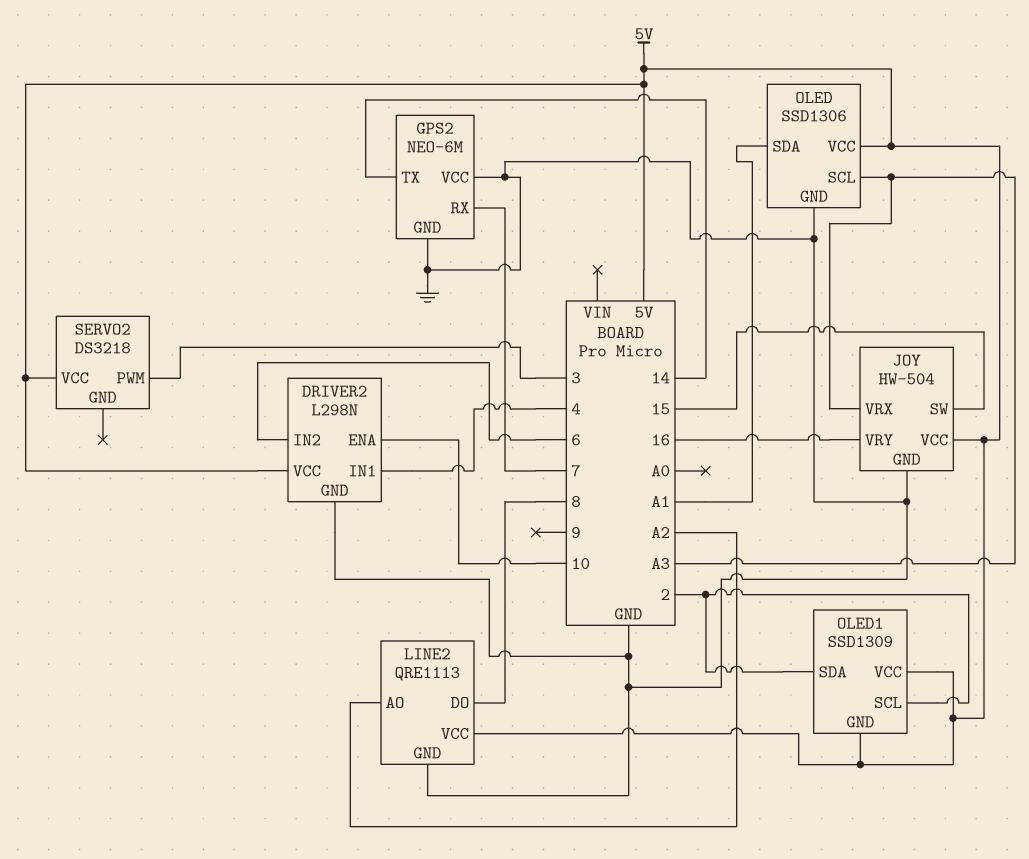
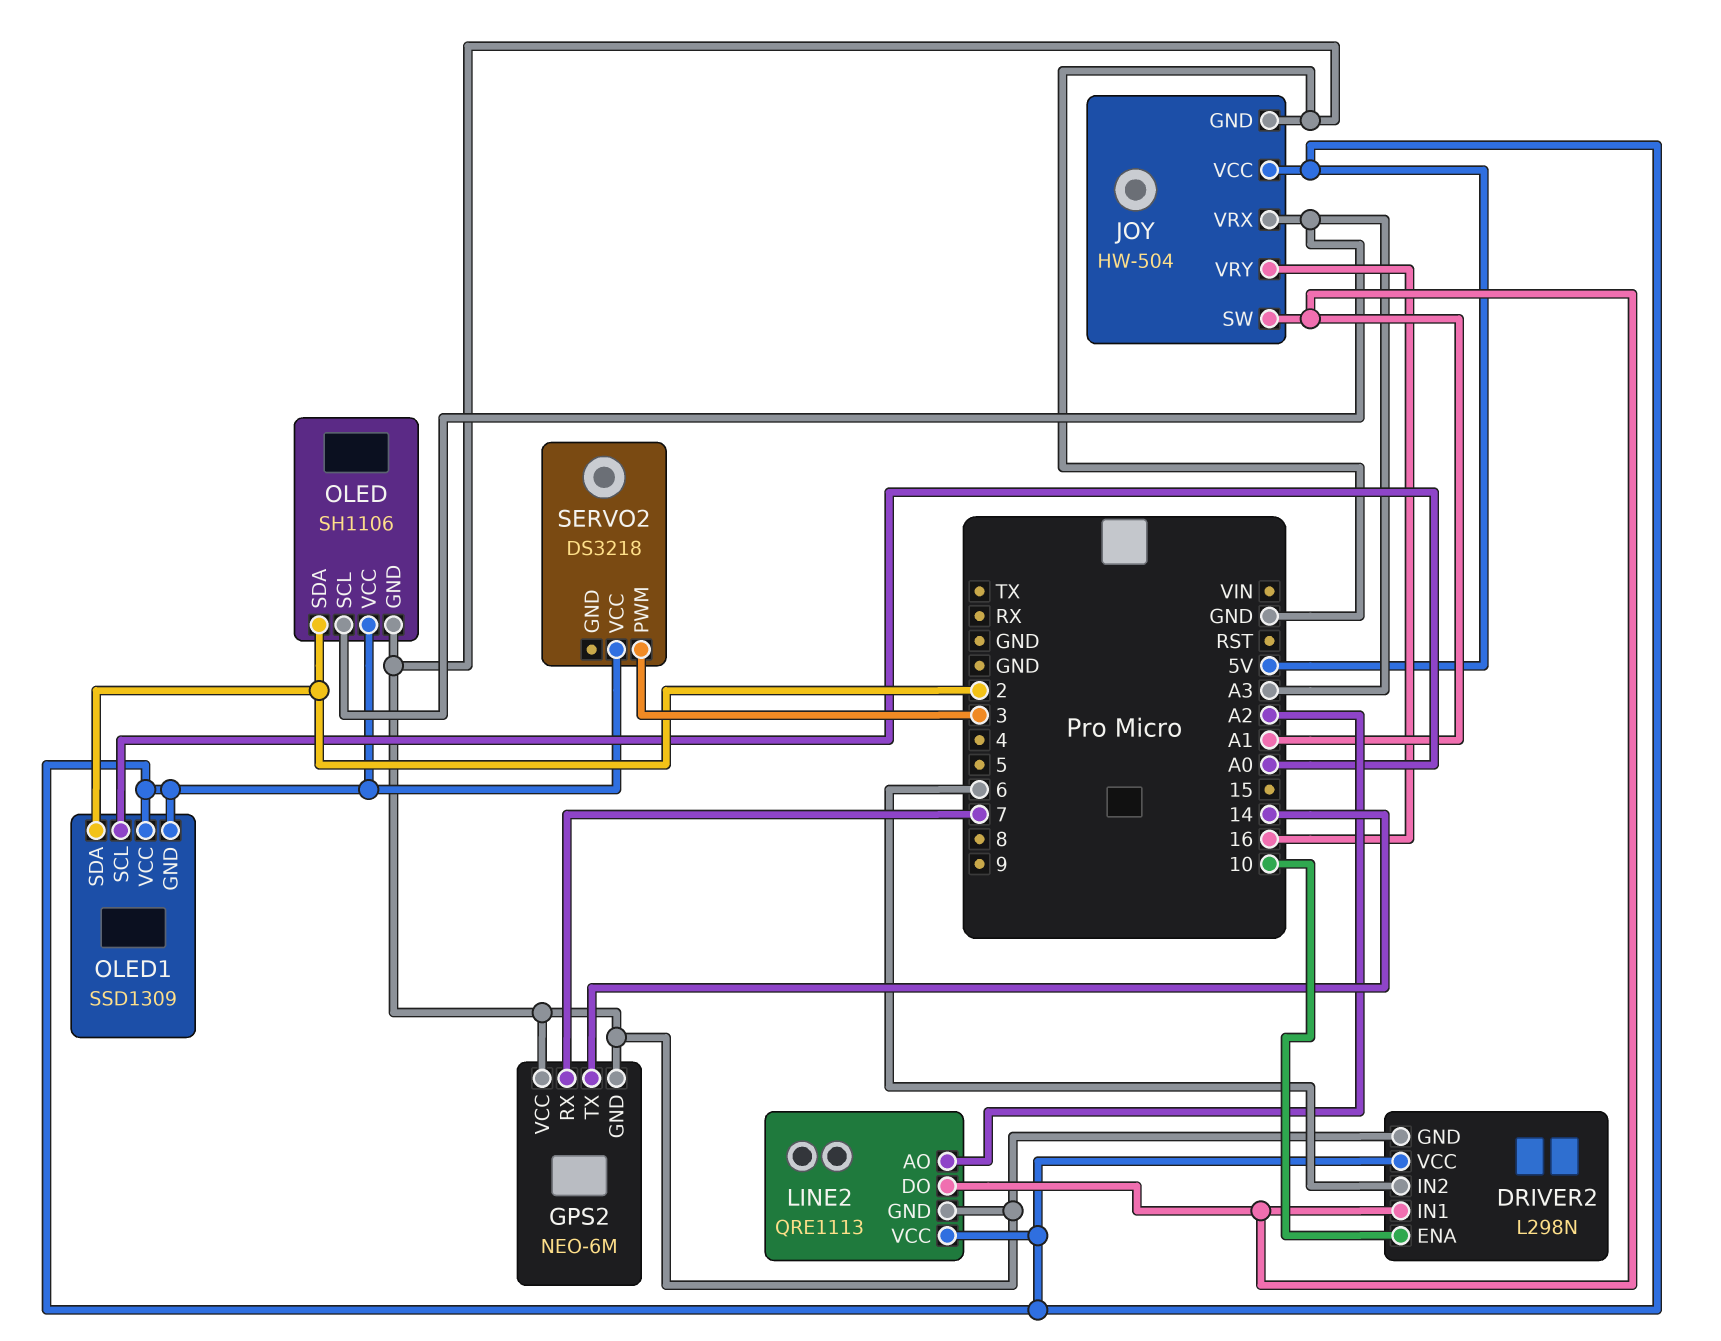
DRIVER2 pin IN1: 4 -> A1
JOY pin SW: 15 -> A1
LINE2 pin DO: 8 -> A1
OLED: SSD1306 -> SH1106
OLED pin SDA: A1 -> 2
OLED1 pin SCL: 2 -> A0

